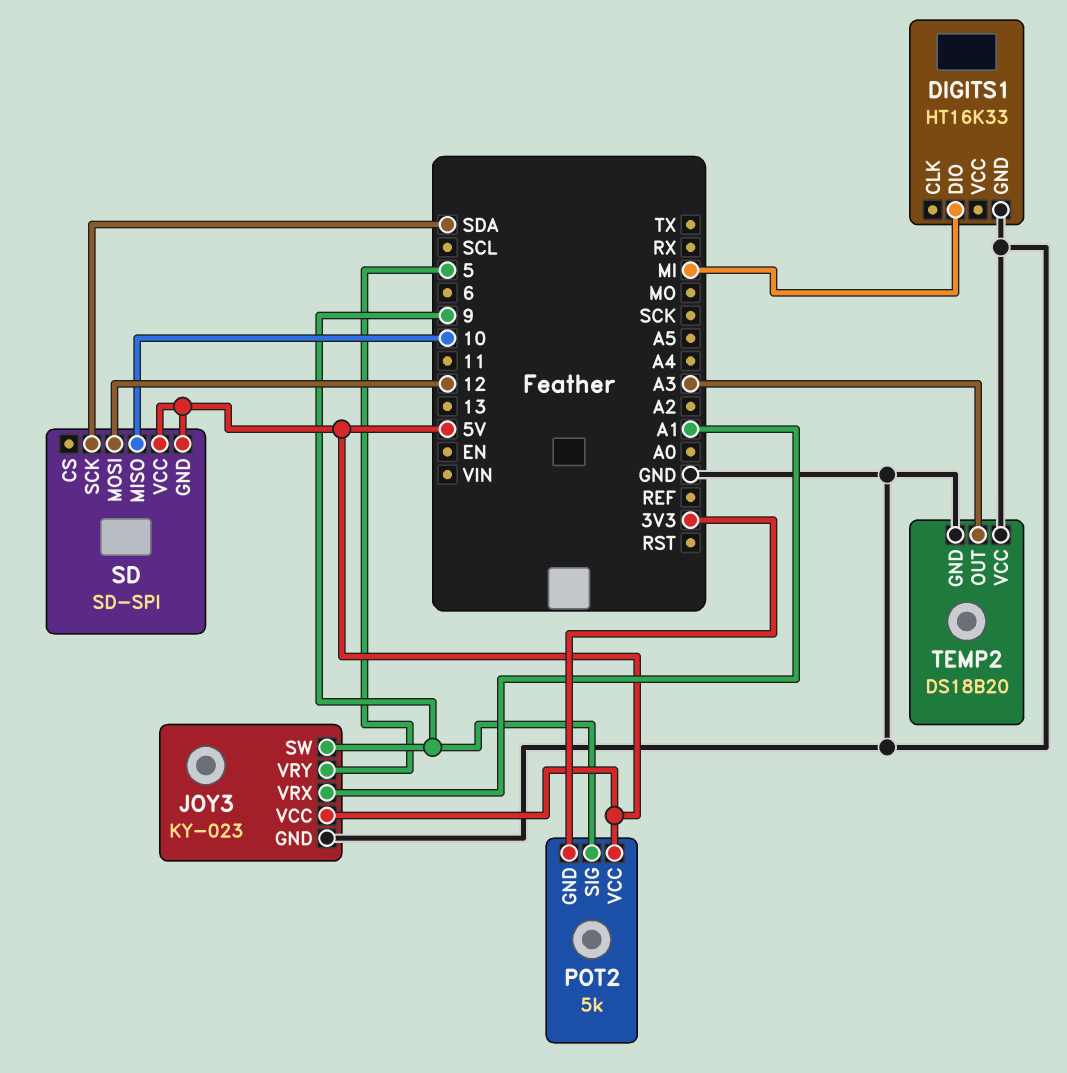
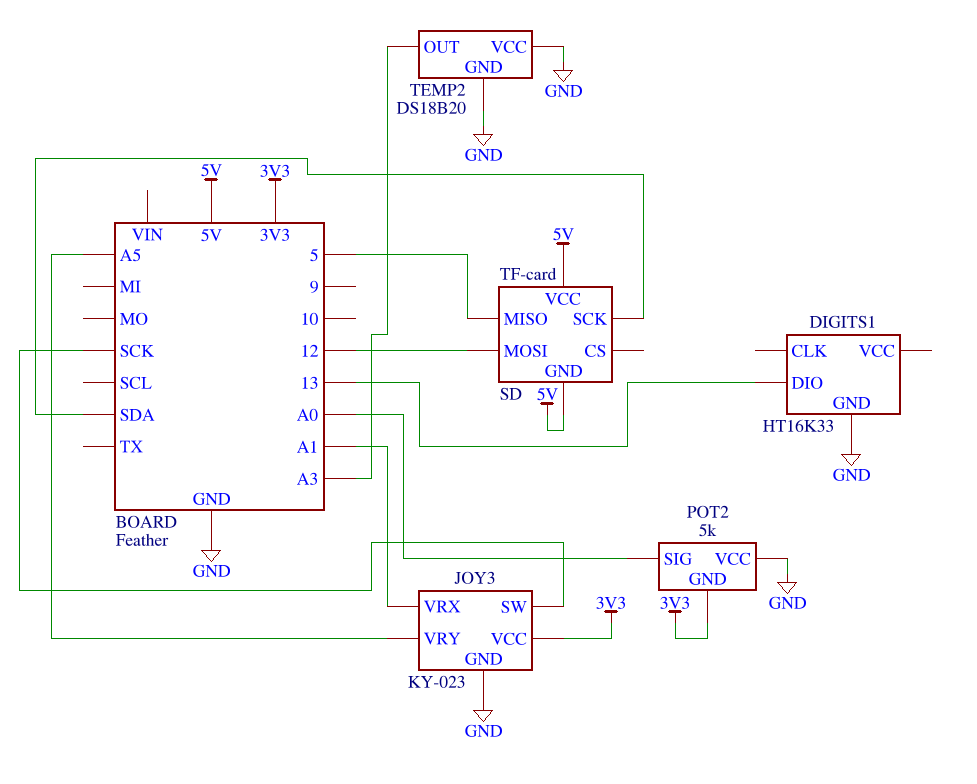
DIGITS1 pin DIO: MI -> 13
JOY3 pin SW: 9 -> SCK
JOY3 pin VCC: 5V -> 3V3
JOY3 pin VRY: 5 -> A5
POT2 pin SIG: 9 -> A0
POT2 pin VCC: 5V -> GND
SD: SD-SPI -> TF-card
SD pin MISO: 10 -> 5

